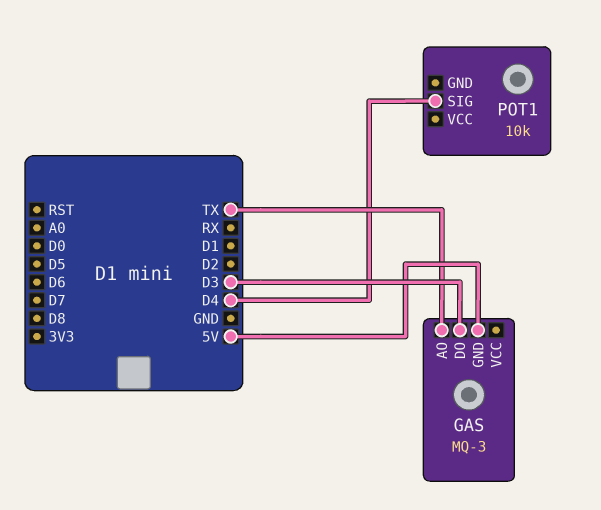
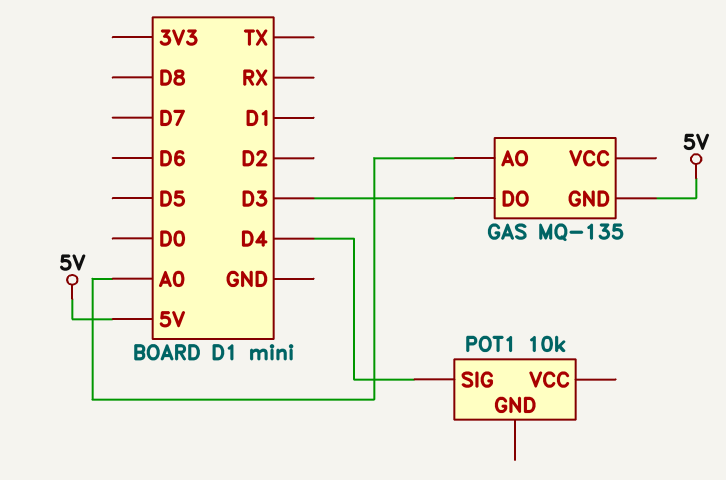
GAS: MQ-3 -> MQ-135
GAS pin AO: TX -> A0

